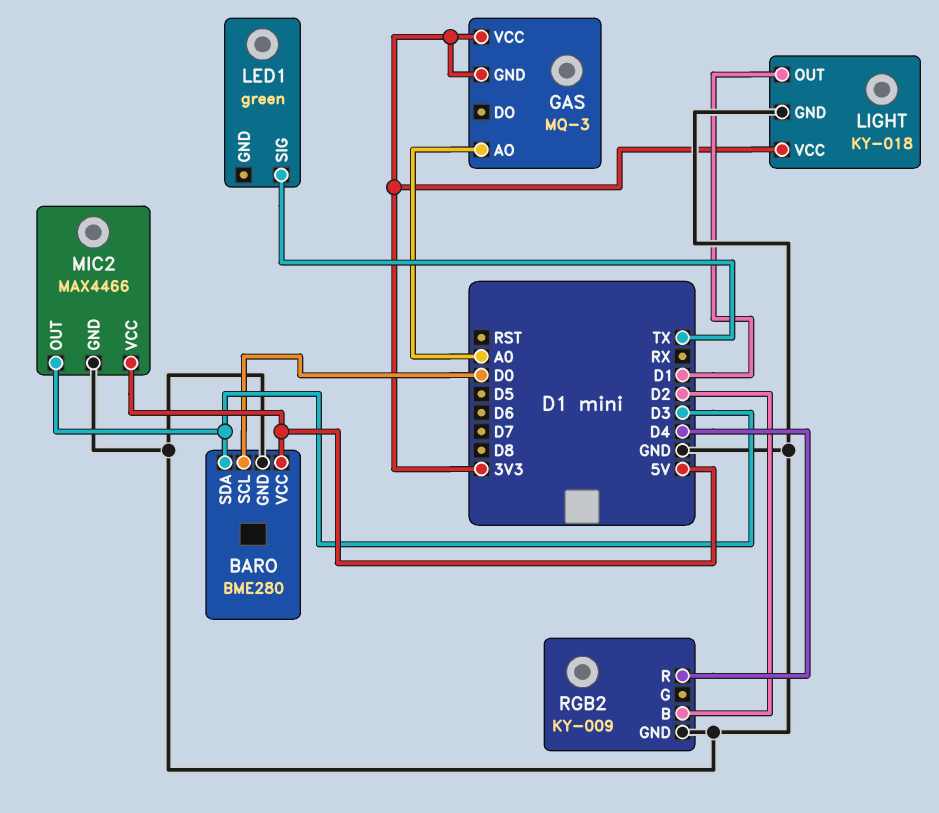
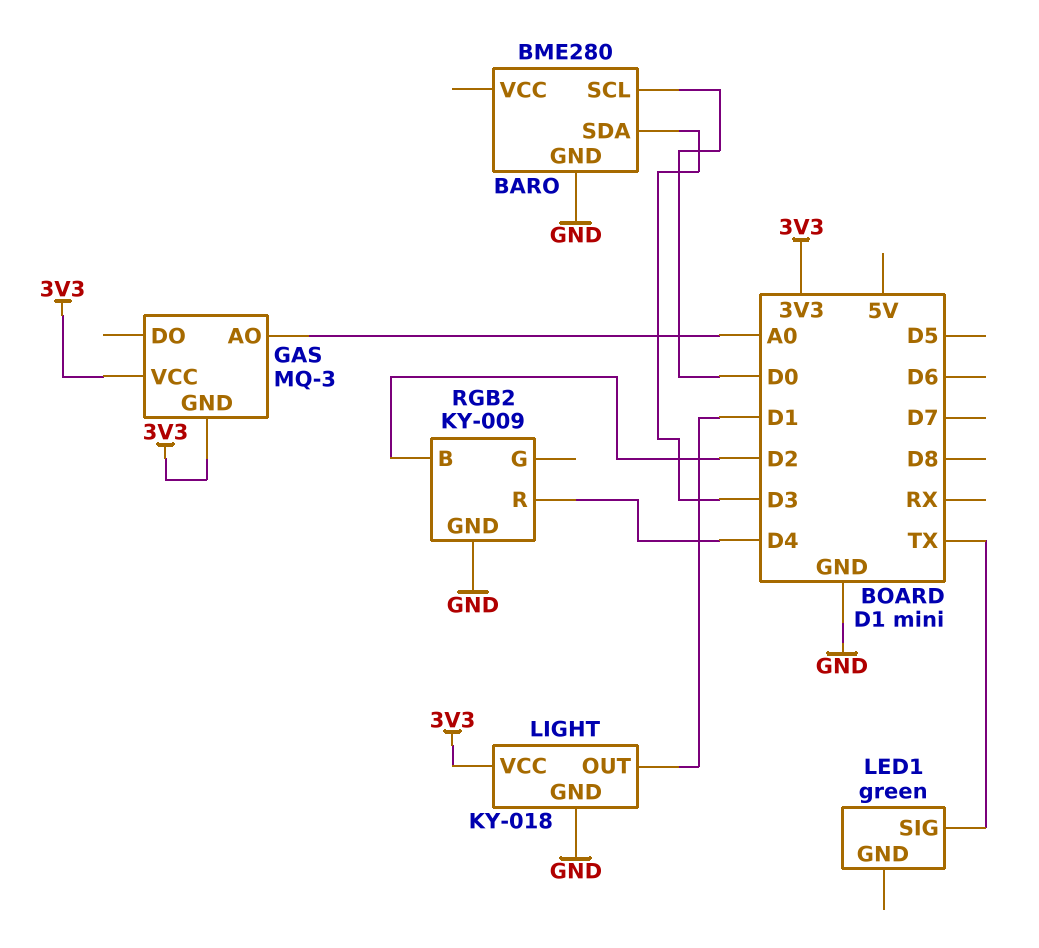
BARO pin VCC: 5V -> none
MIC2: MAX4466 -> none
MIC2 pin GND: GND -> none
MIC2 pin OUT: D3 -> none
MIC2 pin VCC: 5V -> none

